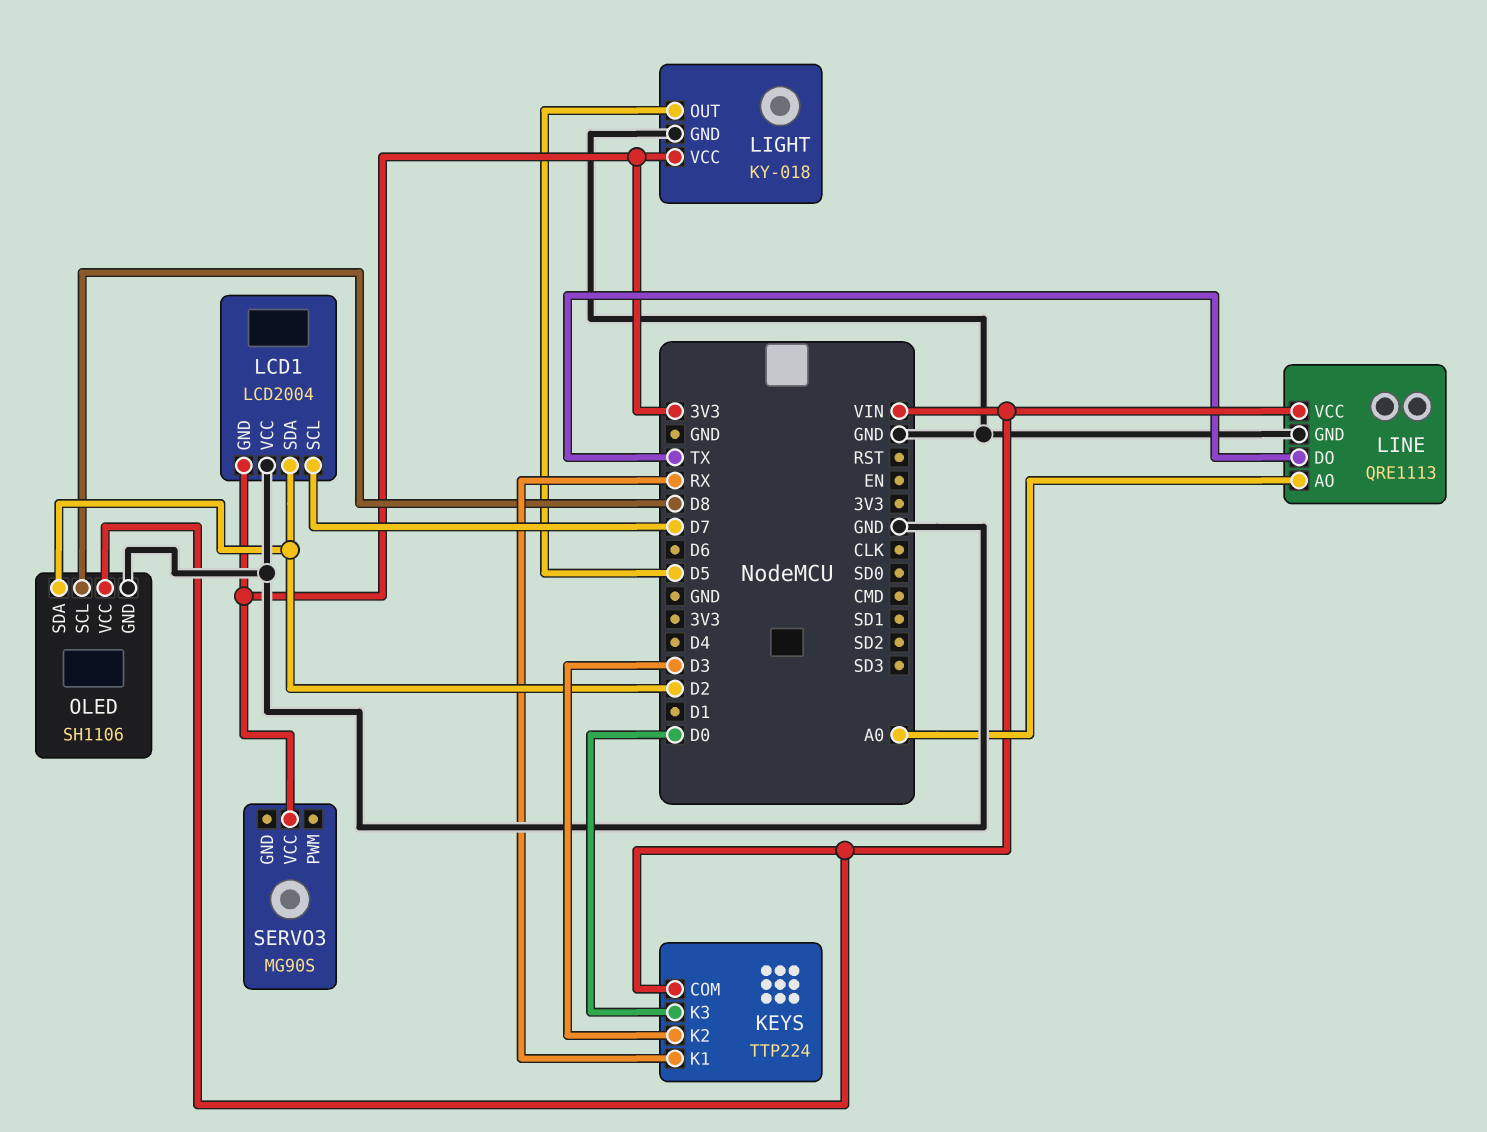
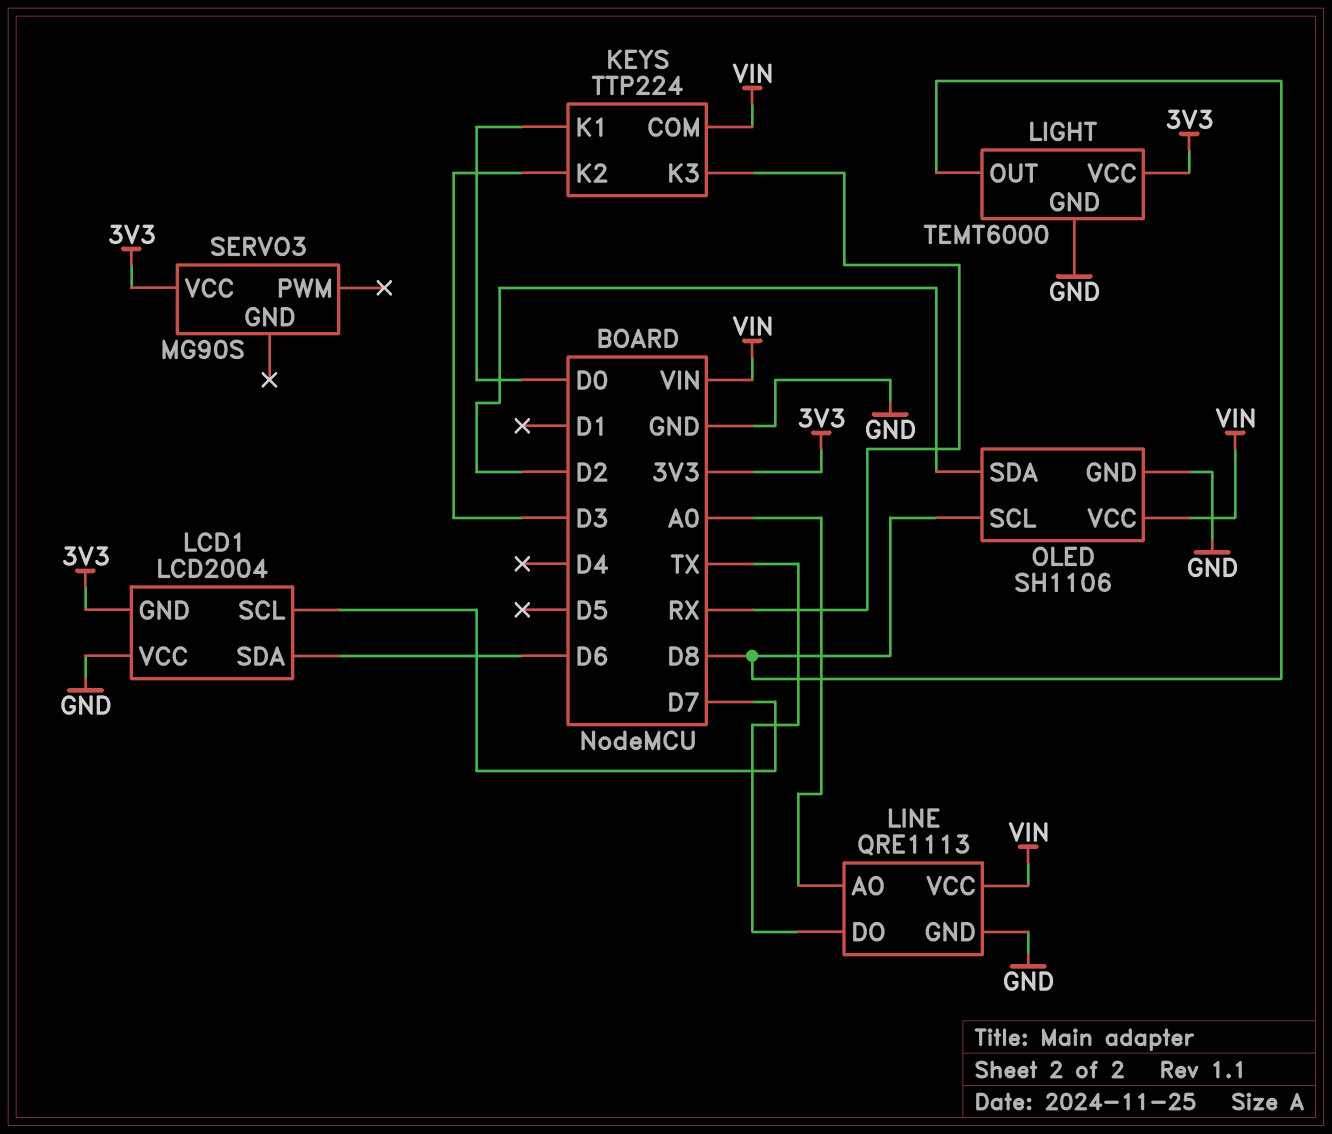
KEYS pin K1: RX -> D0
KEYS pin K3: D0 -> RX
LCD1 pin SDA: D2 -> D6
LIGHT: KY-018 -> TEMT6000
LIGHT pin OUT: D5 -> D8

